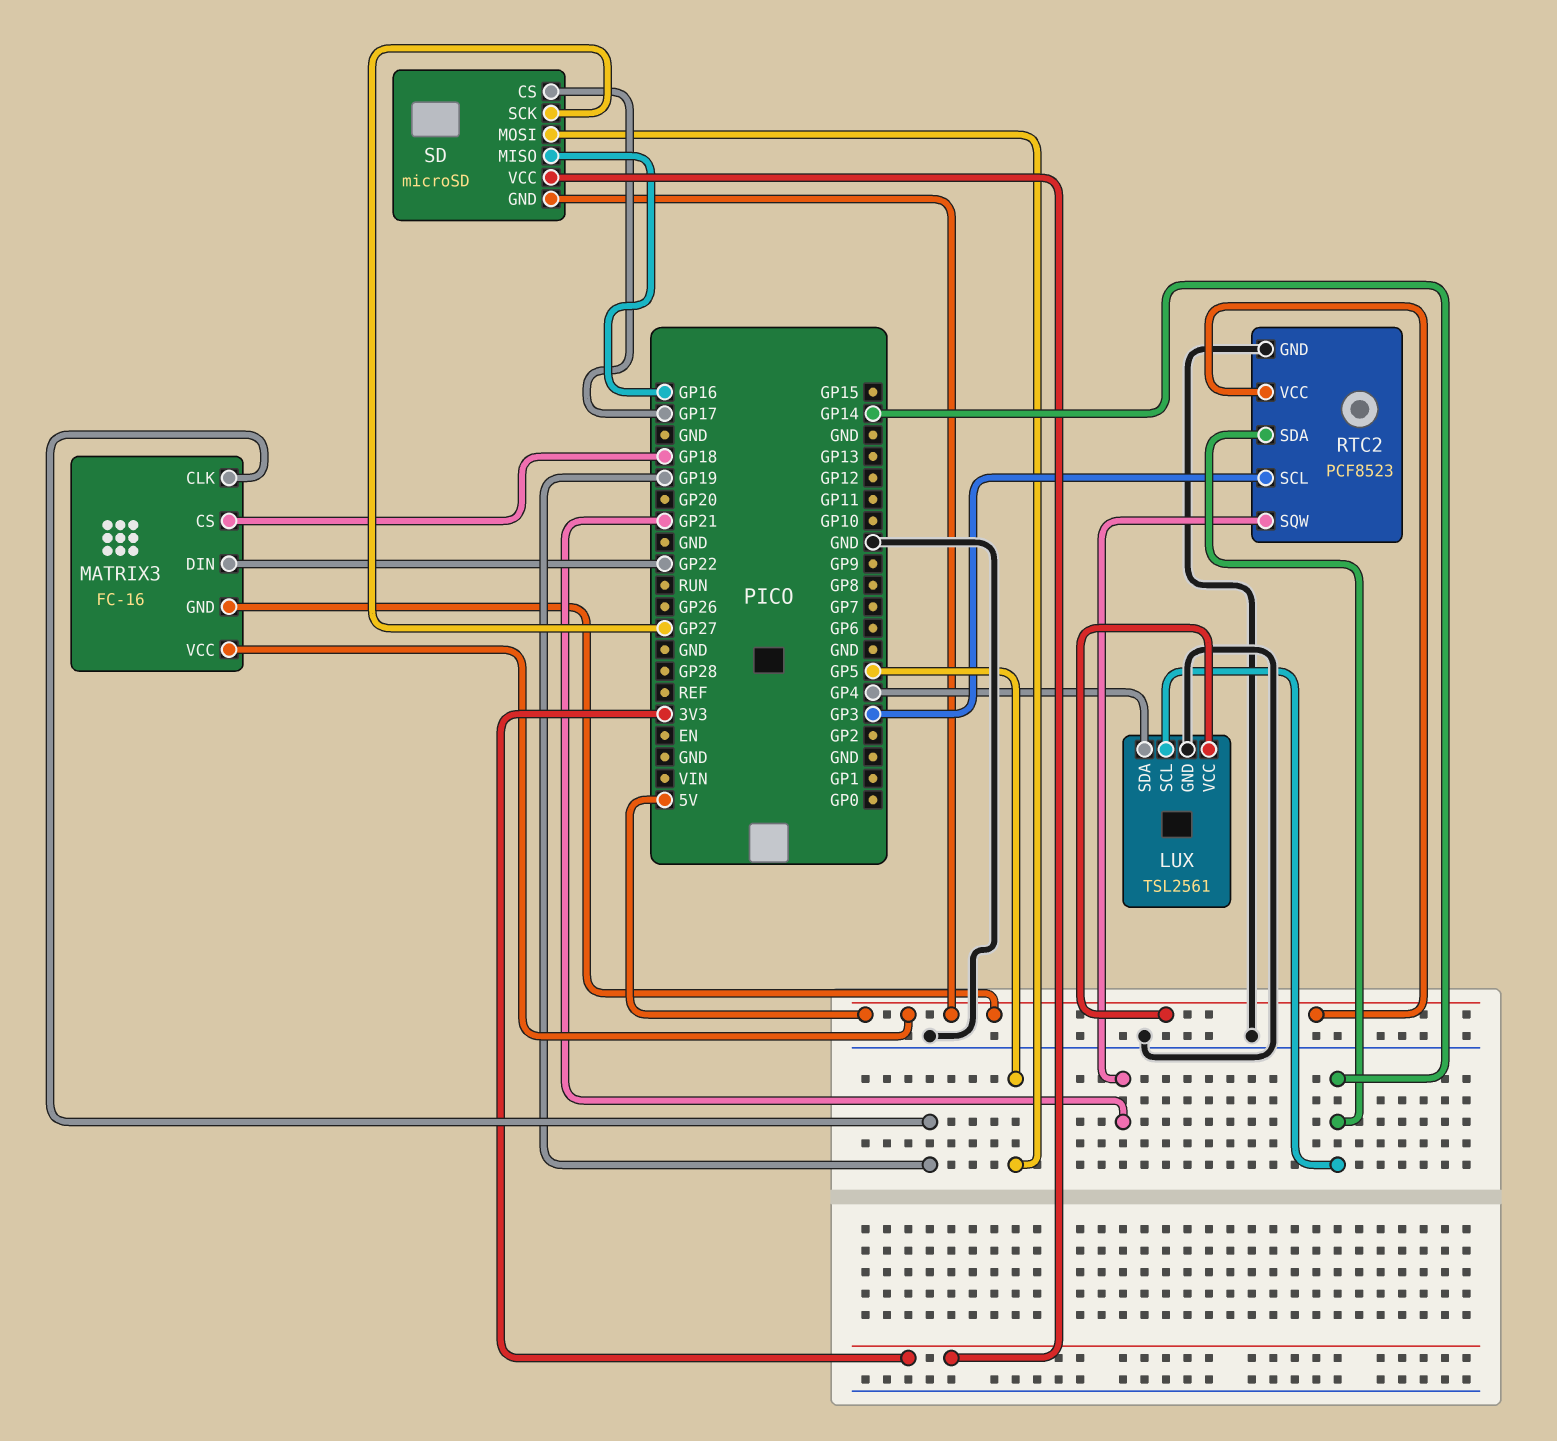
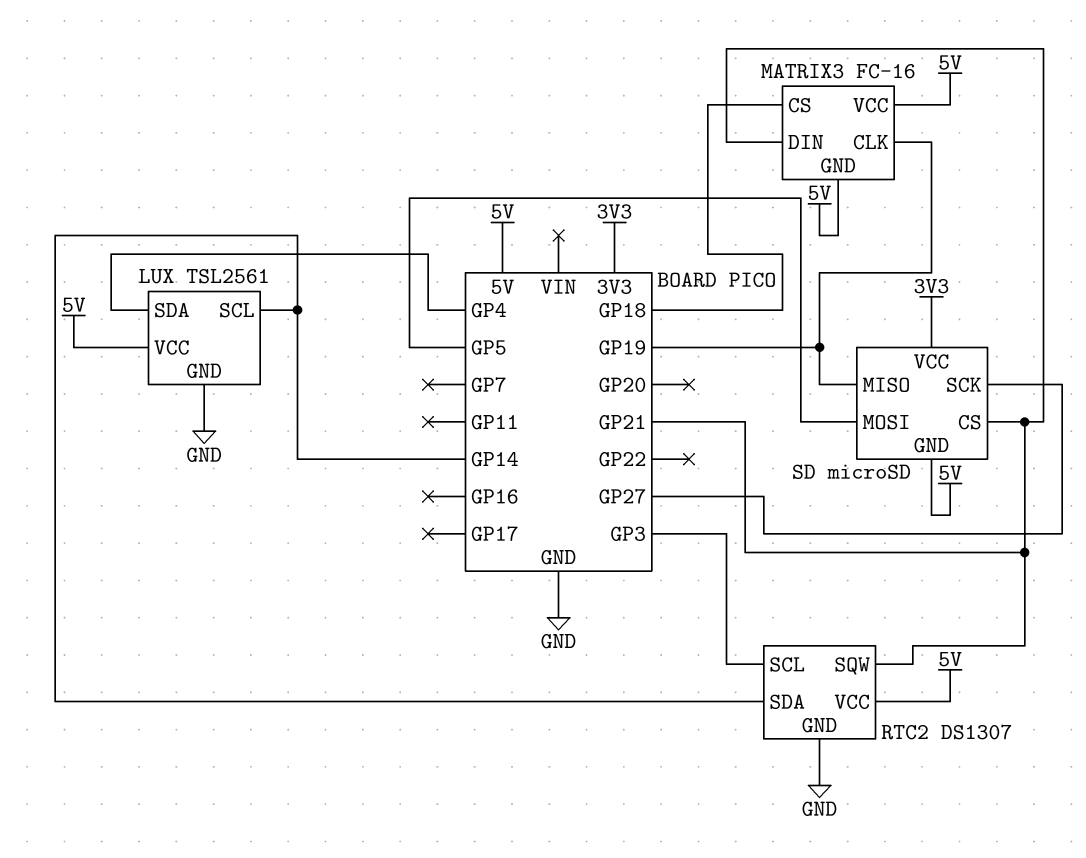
MATRIX3 pin DIN: GP22 -> GP21
RTC2: PCF8523 -> DS1307
SD pin CS: GP17 -> GP21
SD pin MISO: GP16 -> GP19

